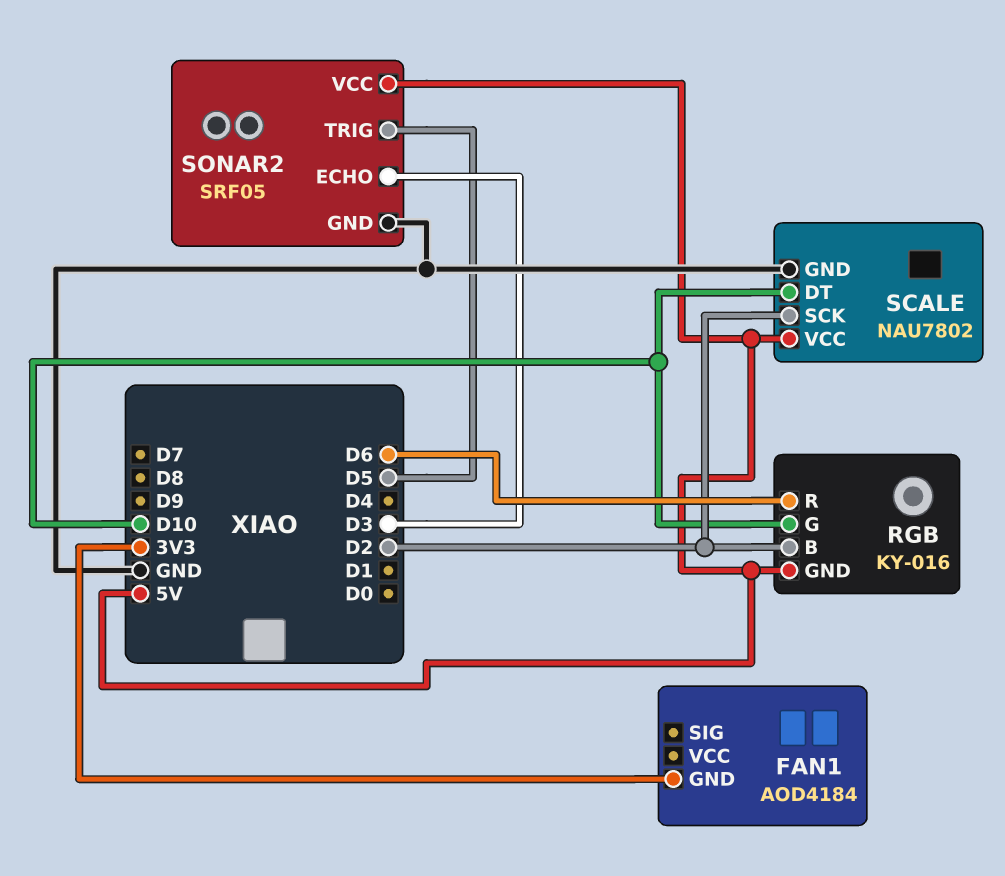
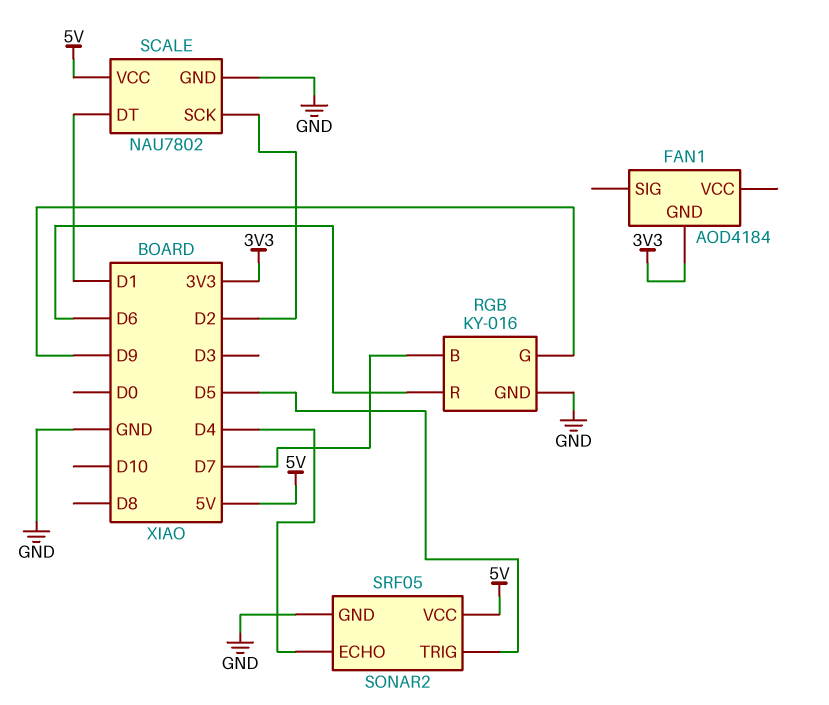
RGB pin B: D2 -> D7
RGB pin G: D10 -> D9
RGB pin GND: 5V -> GND
SCALE pin DT: D10 -> D1
SONAR2 pin ECHO: D3 -> D4

